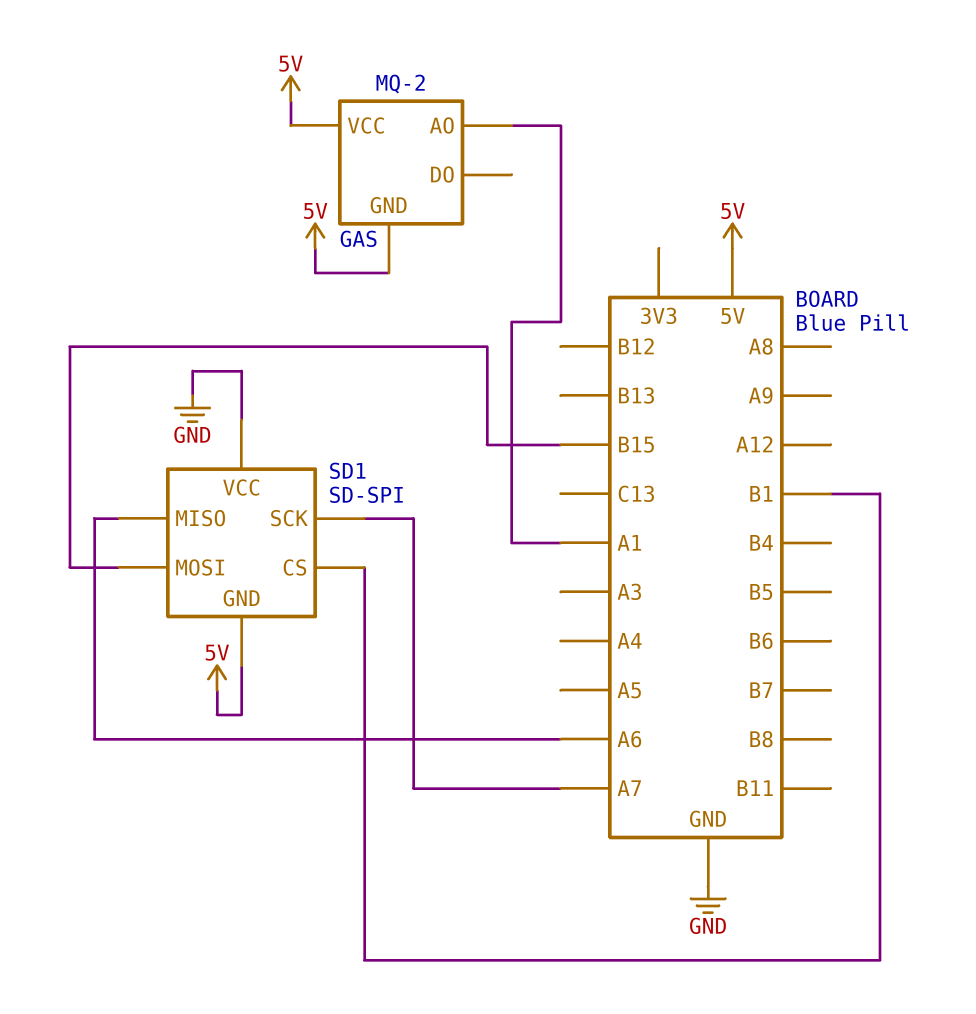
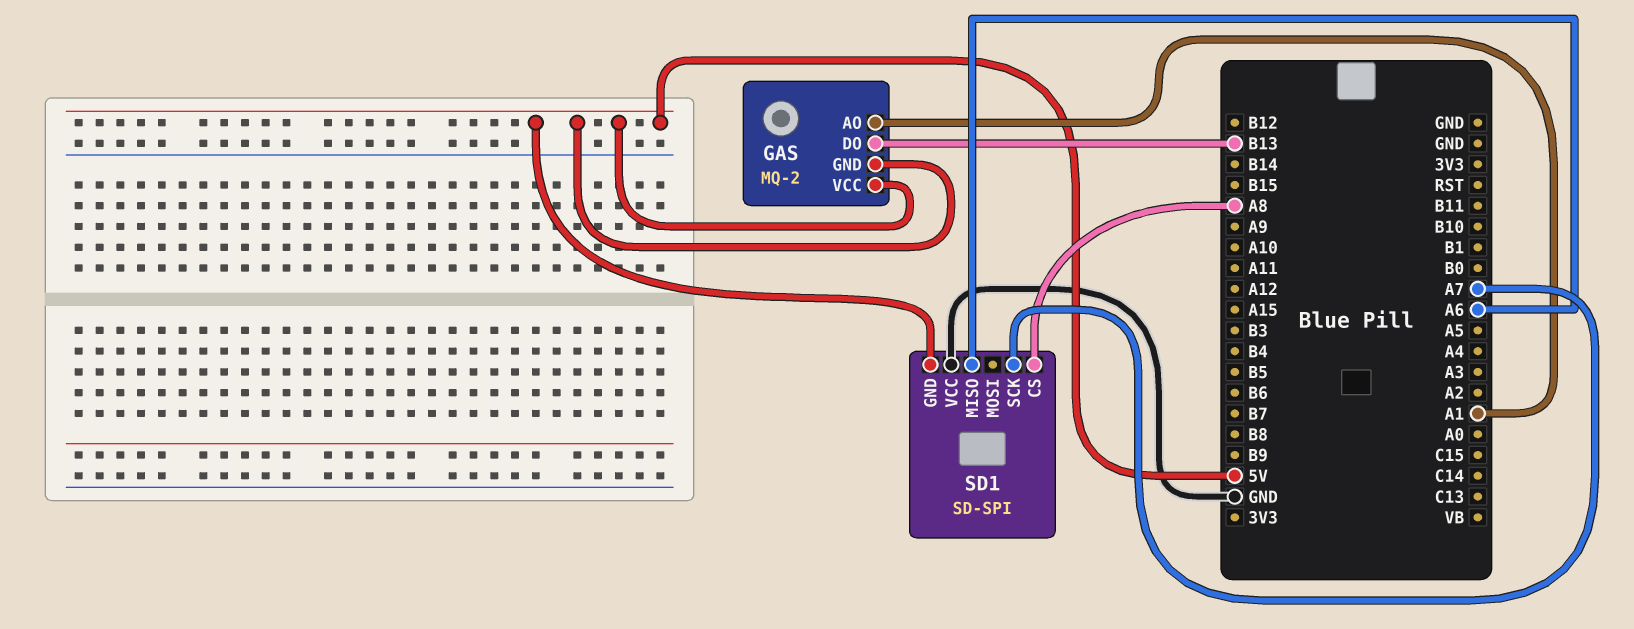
GAS pin DO: none -> B13
SD1 pin CS: B1 -> A8
SD1 pin MOSI: B15 -> none

